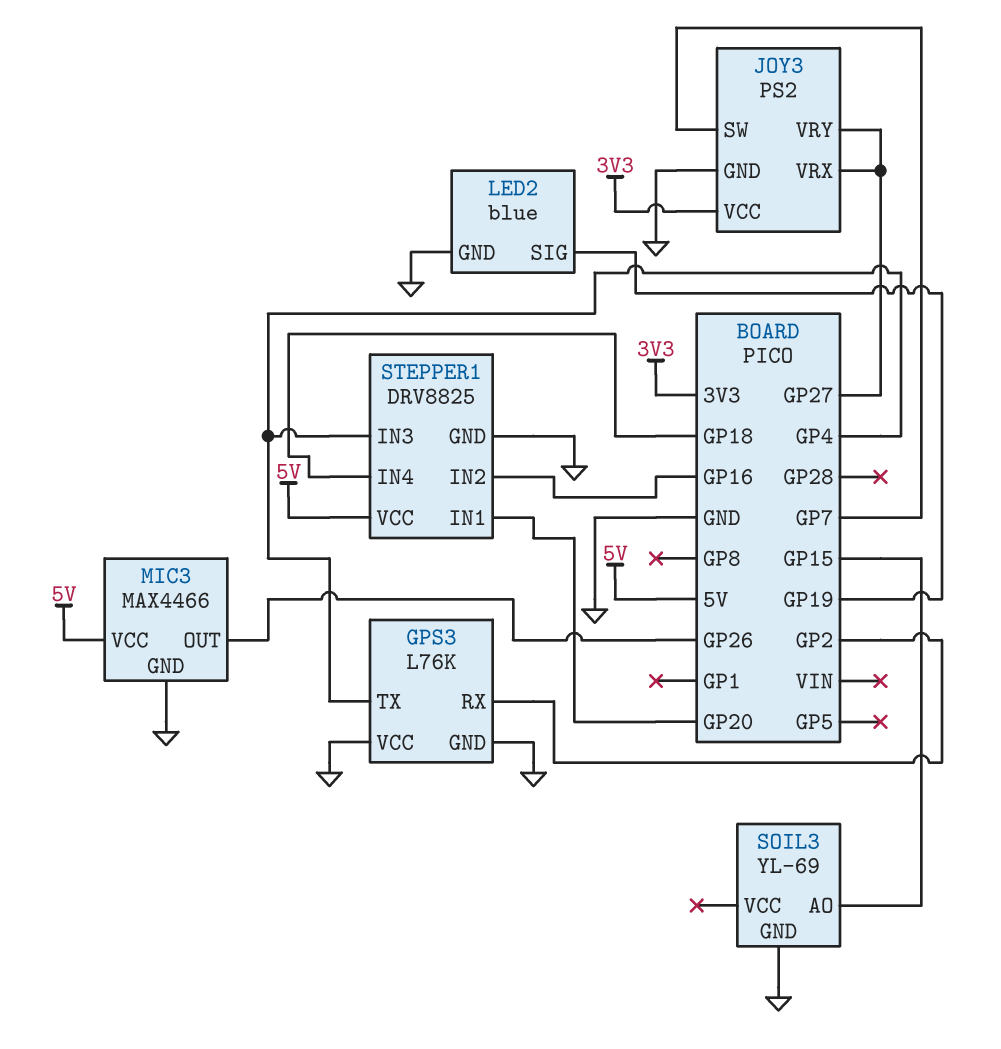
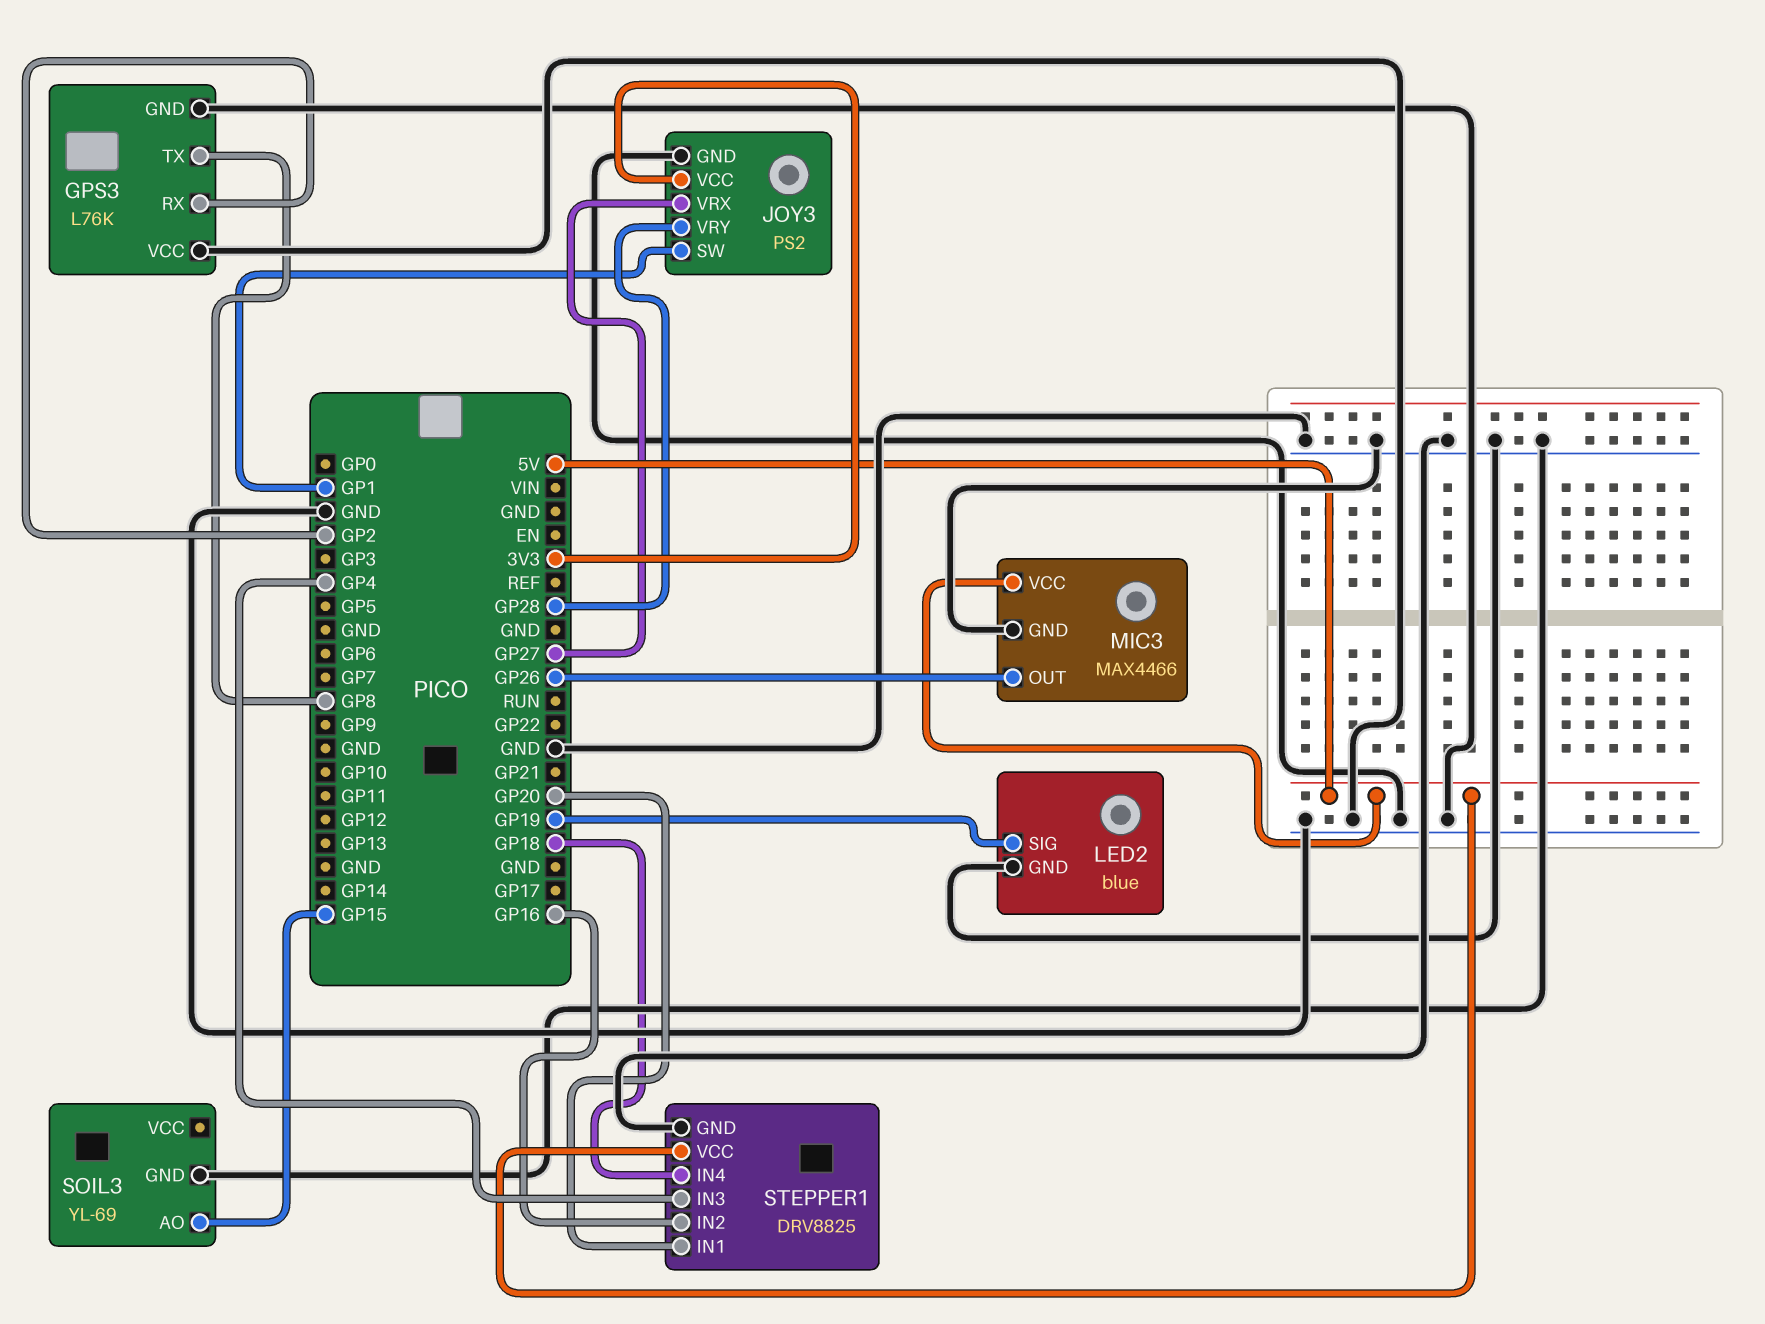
GPS3 pin TX: GP4 -> GP8
JOY3 pin SW: GP7 -> GP1
JOY3 pin VRY: GP27 -> GP28

